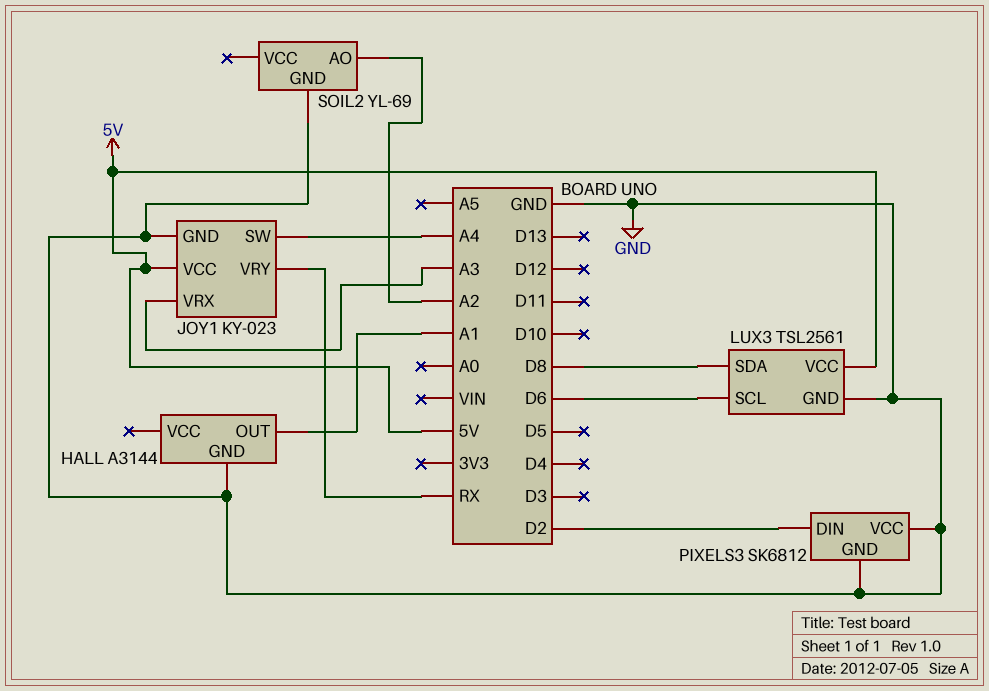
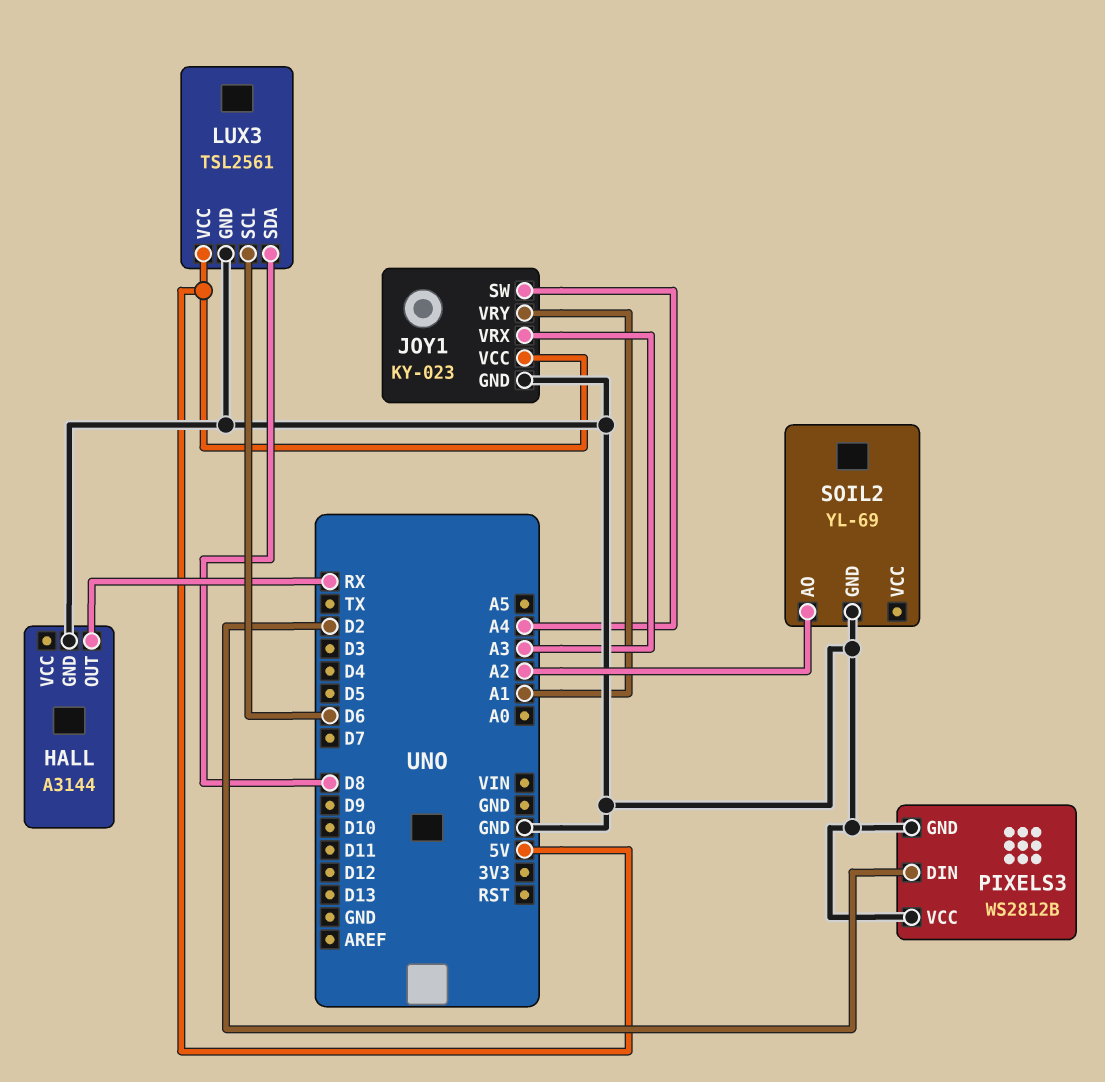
HALL pin OUT: A1 -> RX
JOY1 pin VRY: RX -> A1
PIXELS3: SK6812 -> WS2812B

